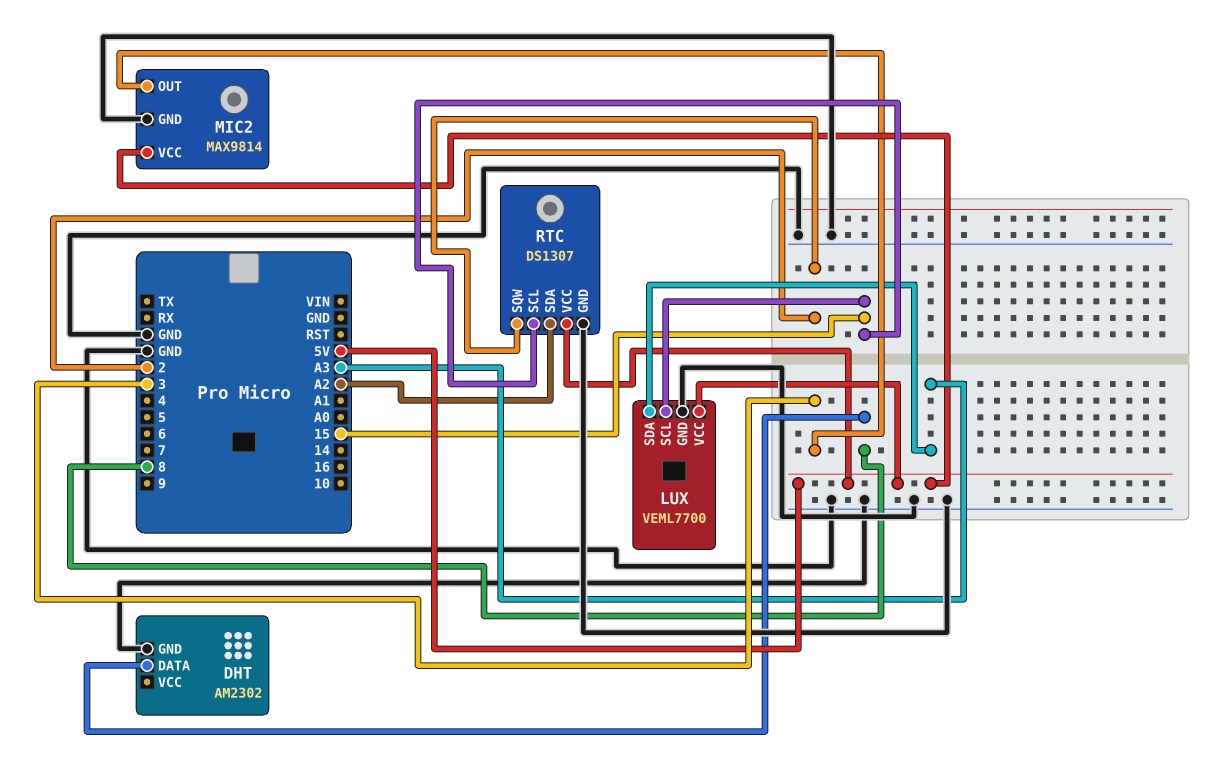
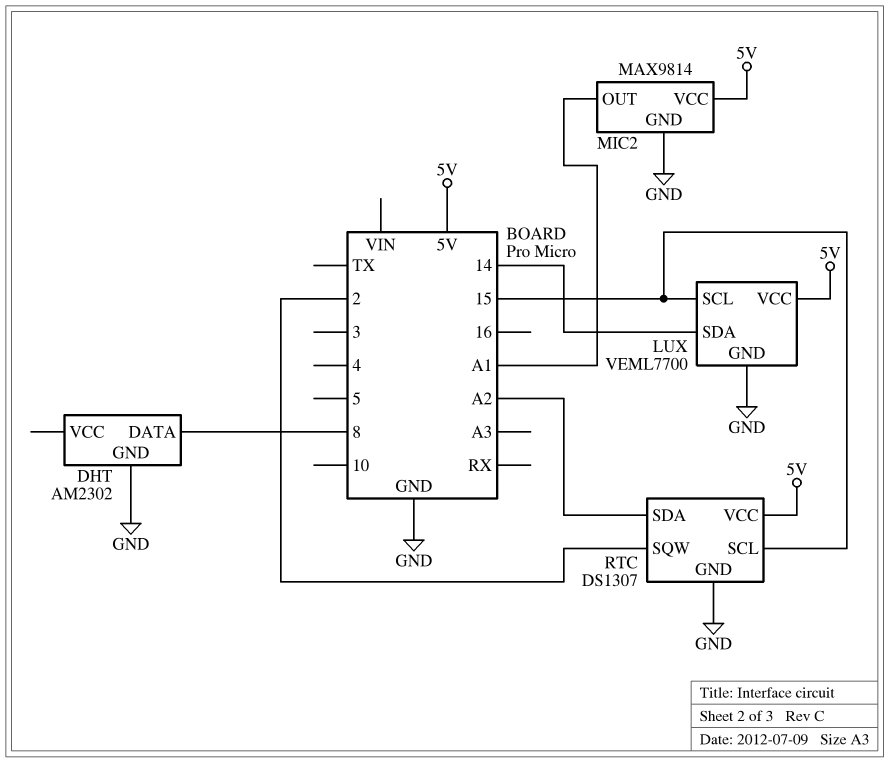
LUX pin SDA: A3 -> 14
MIC2 pin OUT: 3 -> A1

